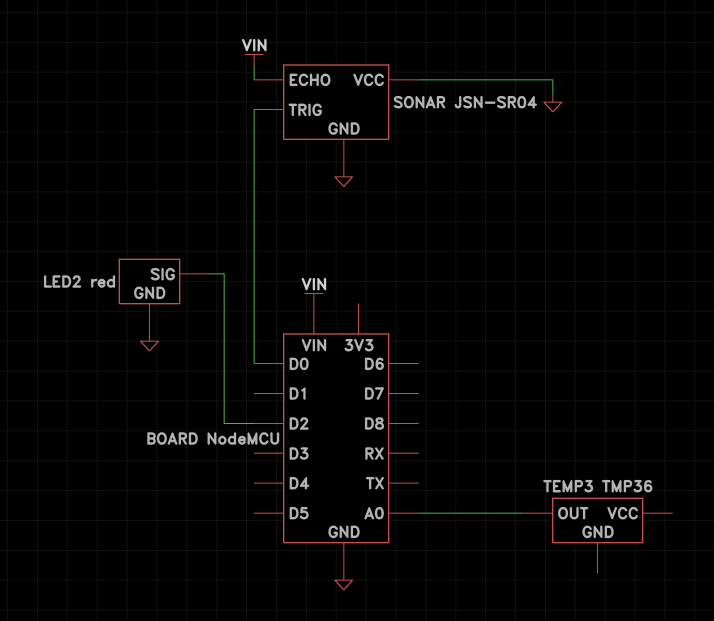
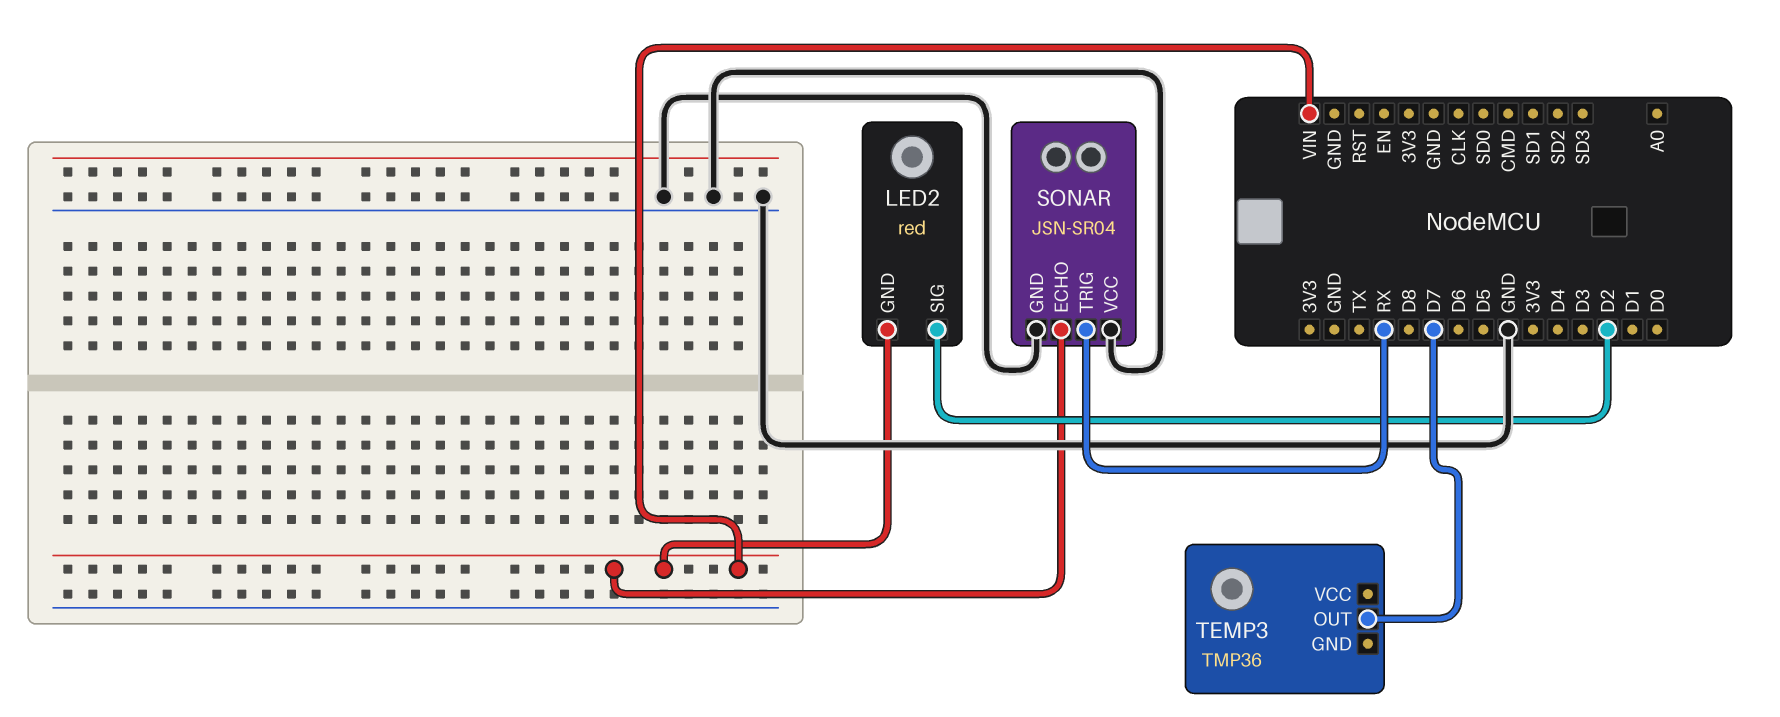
LED2 pin GND: GND -> VIN
SONAR pin TRIG: D0 -> RX
TEMP3 pin OUT: A0 -> D7

